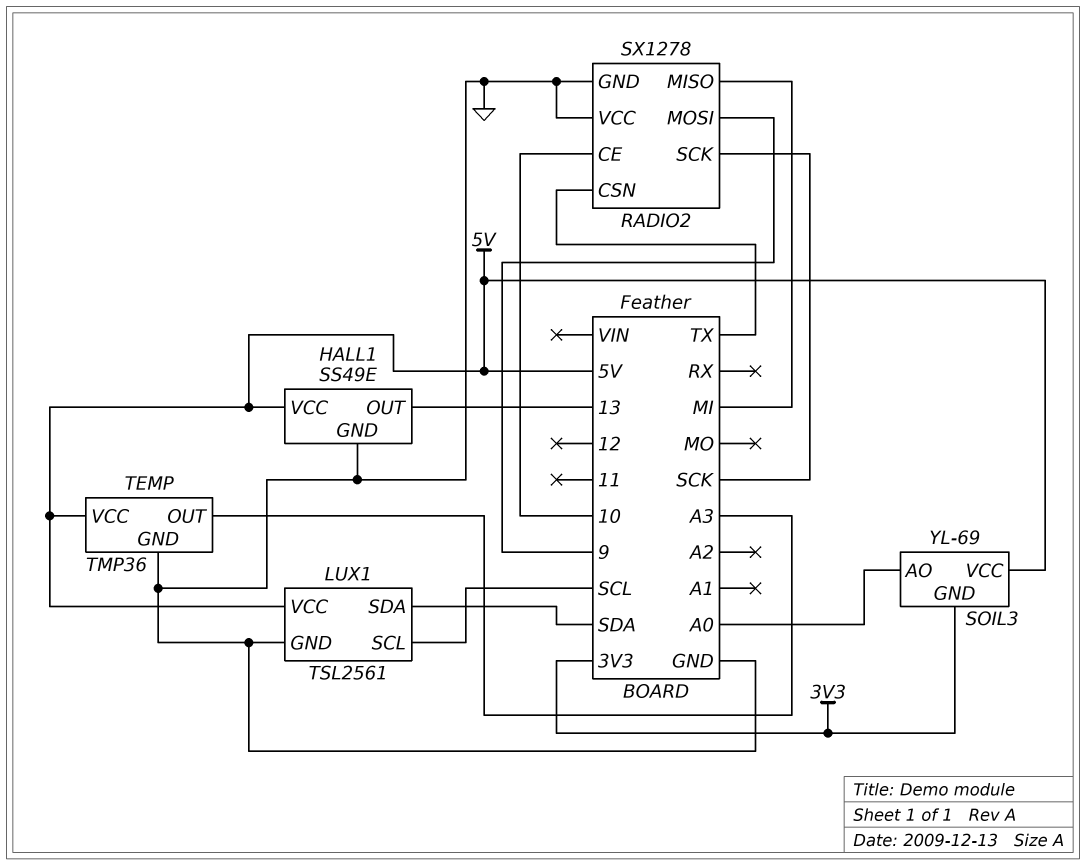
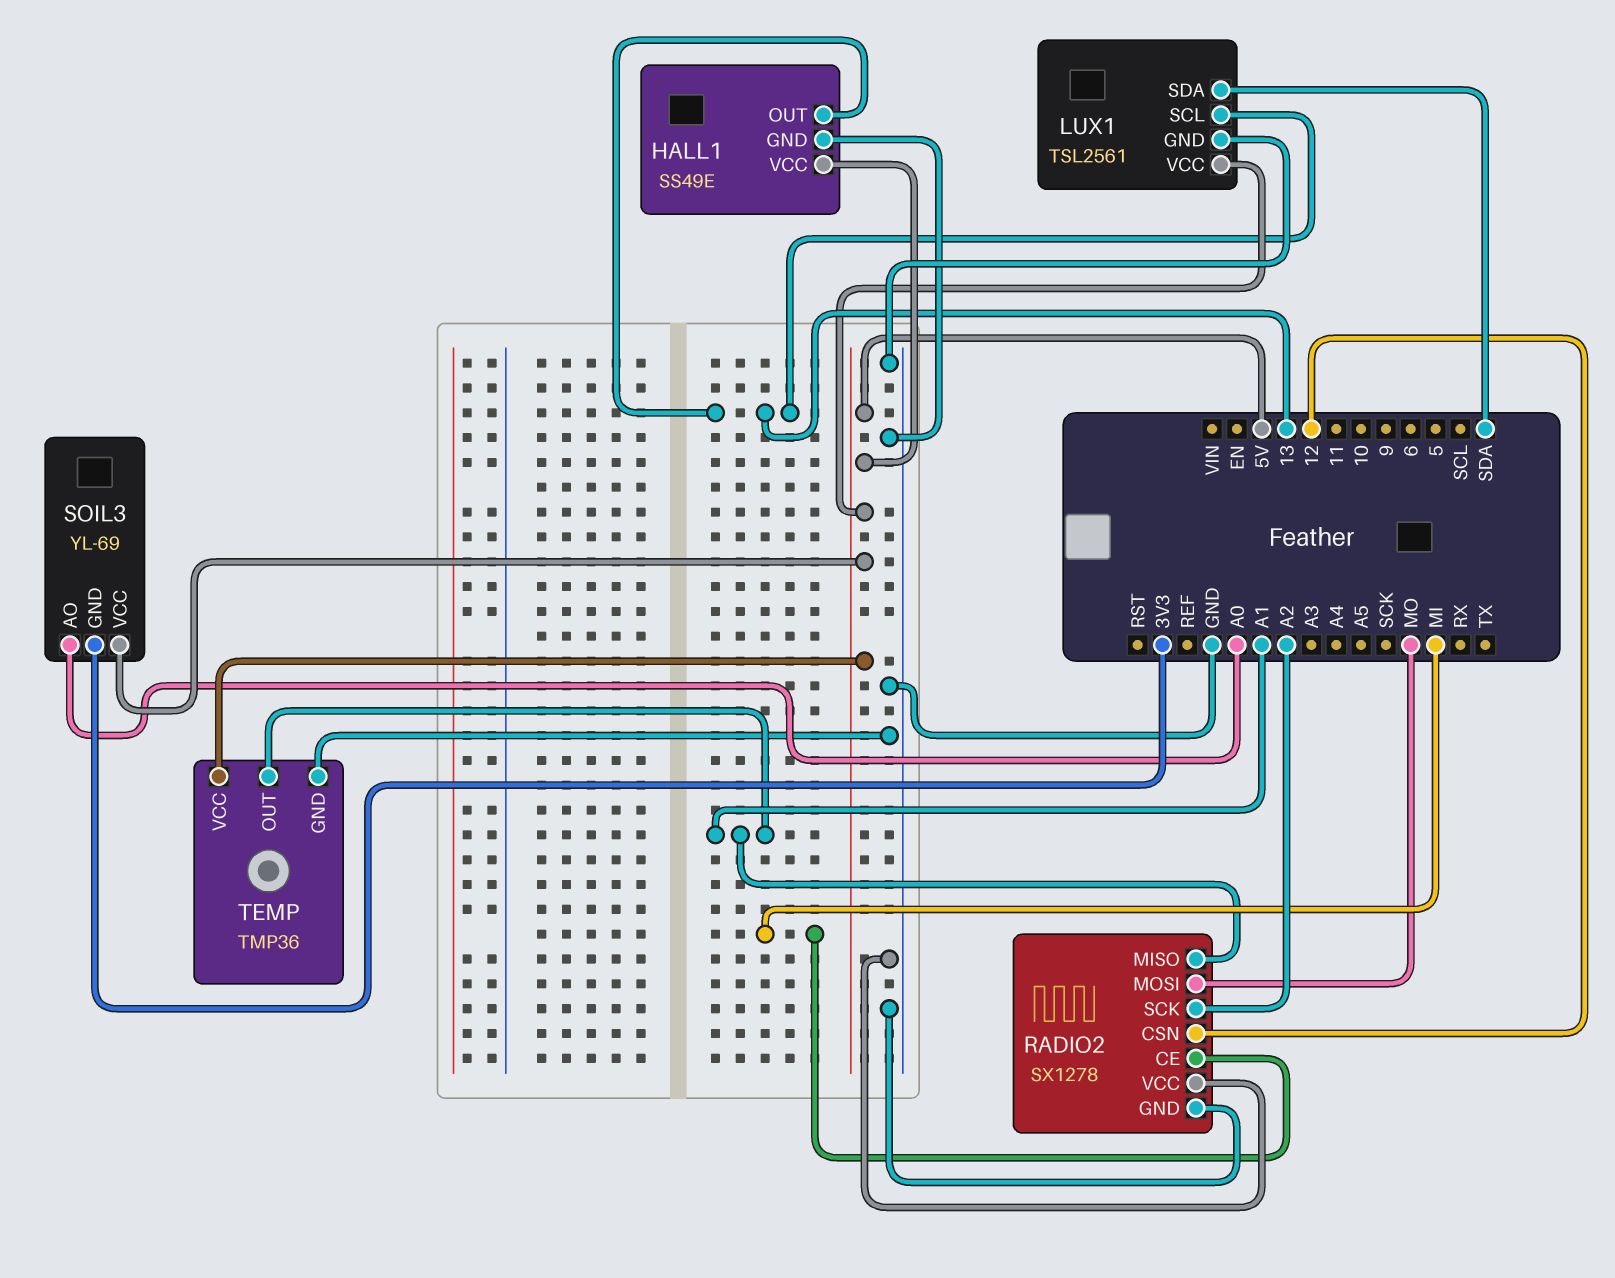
LUX1 pin SCL: SCL -> 13
RADIO2 pin CE: 10 -> MI
RADIO2 pin CSN: TX -> 12
RADIO2 pin MISO: MI -> A1
RADIO2 pin MOSI: 9 -> MO
RADIO2 pin SCK: SCK -> A2
TEMP pin OUT: A3 -> A1

